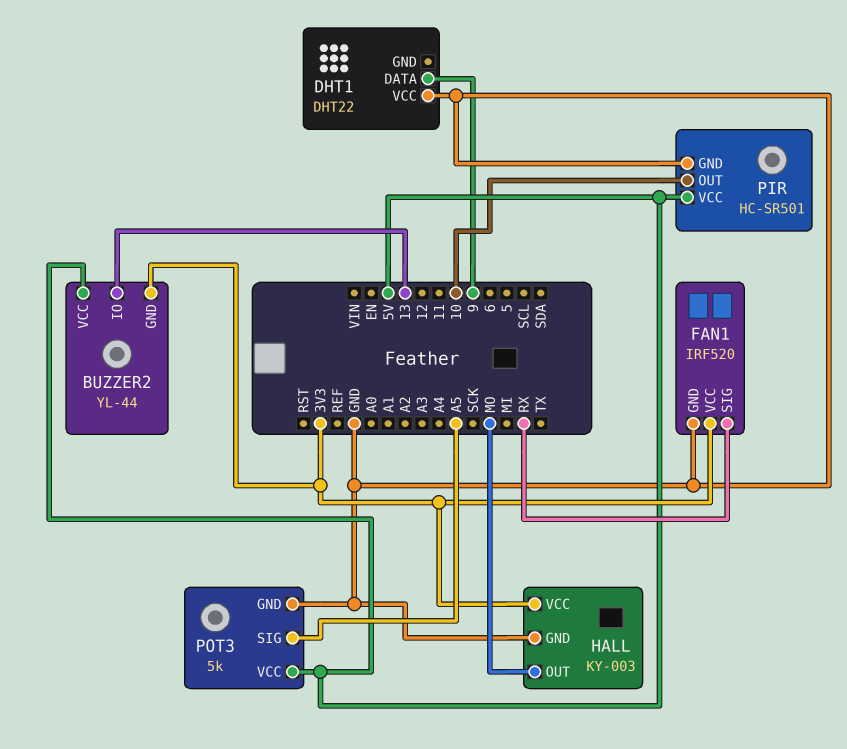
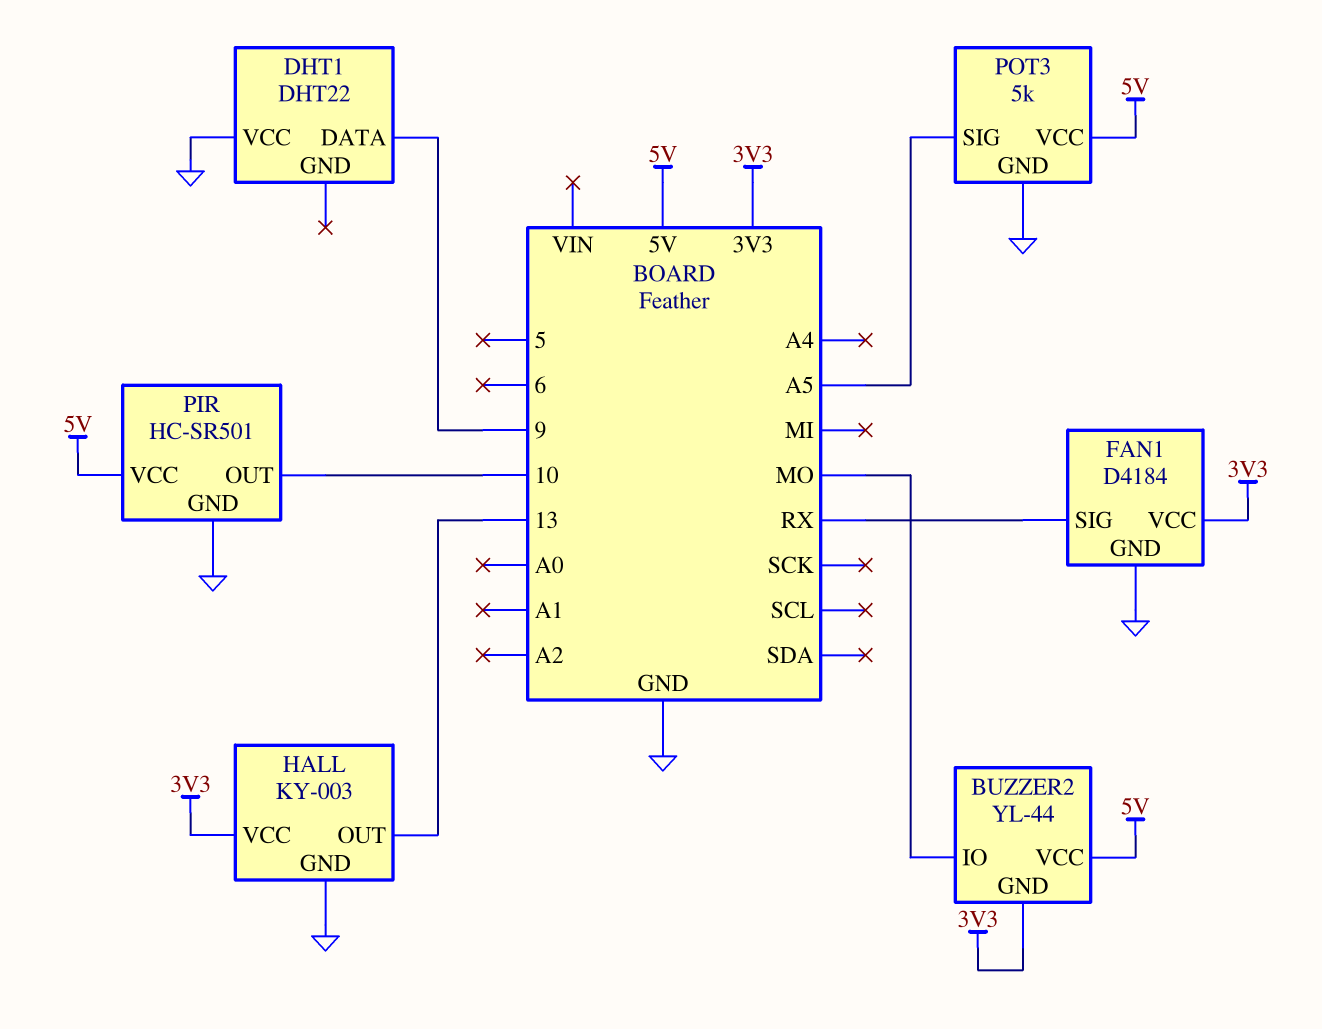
BUZZER2 pin IO: 13 -> MO
FAN1: IRF520 -> D4184
HALL pin OUT: MO -> 13

